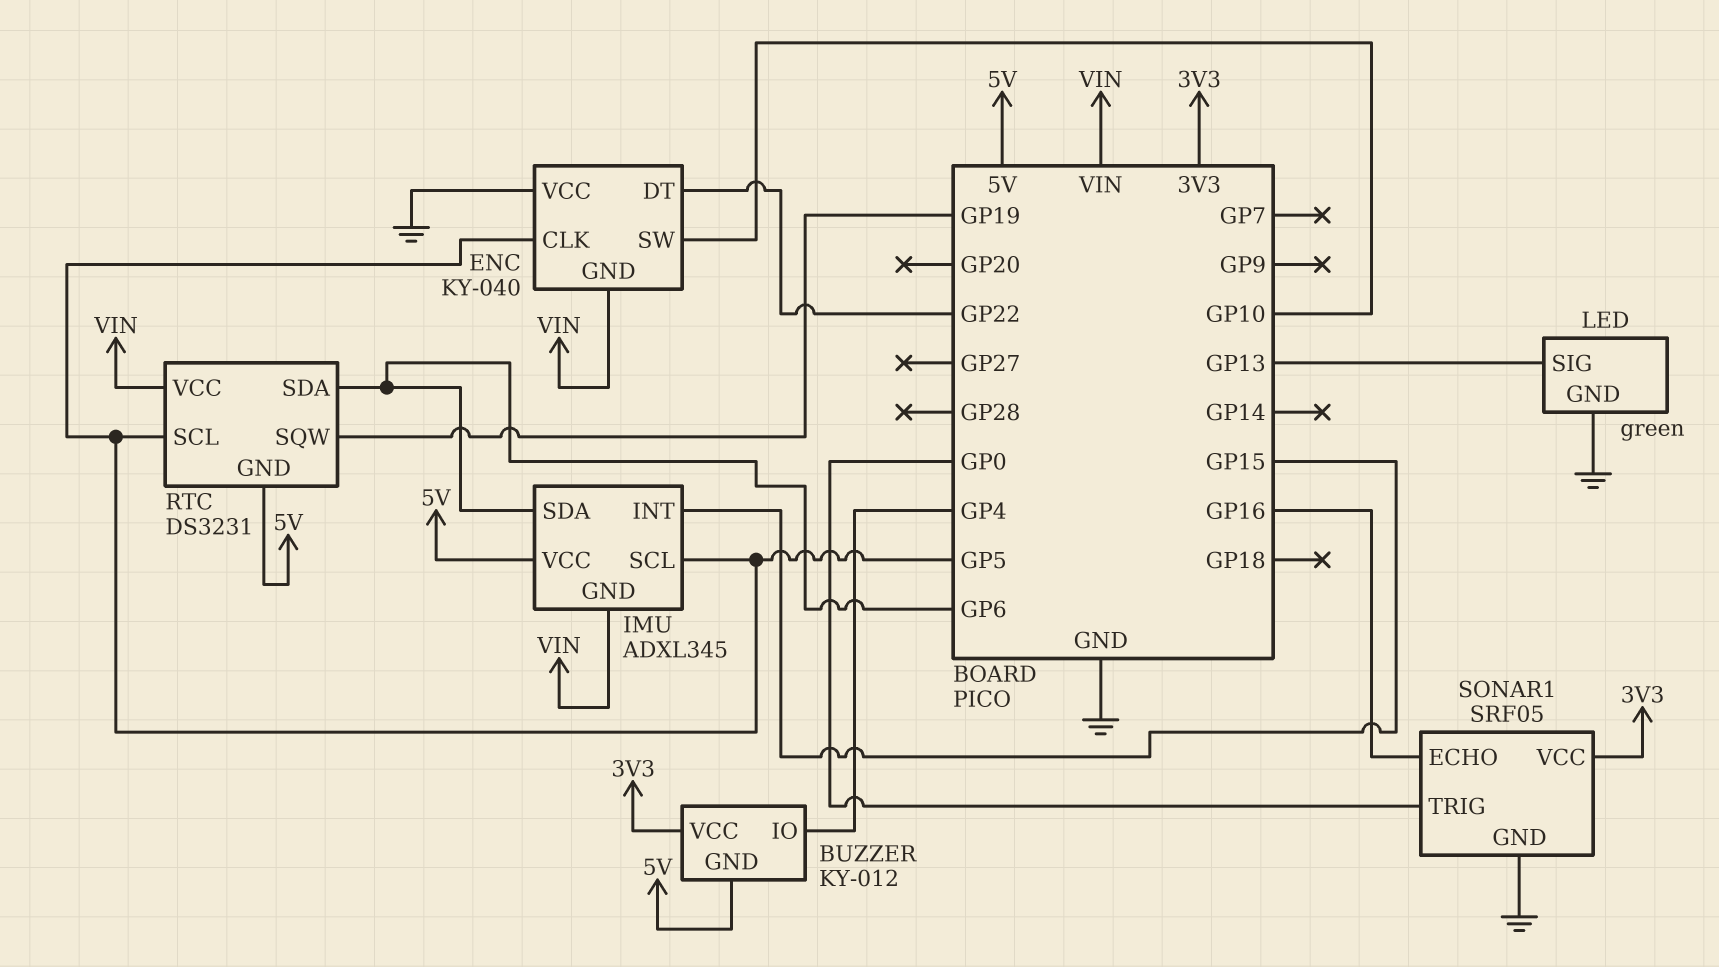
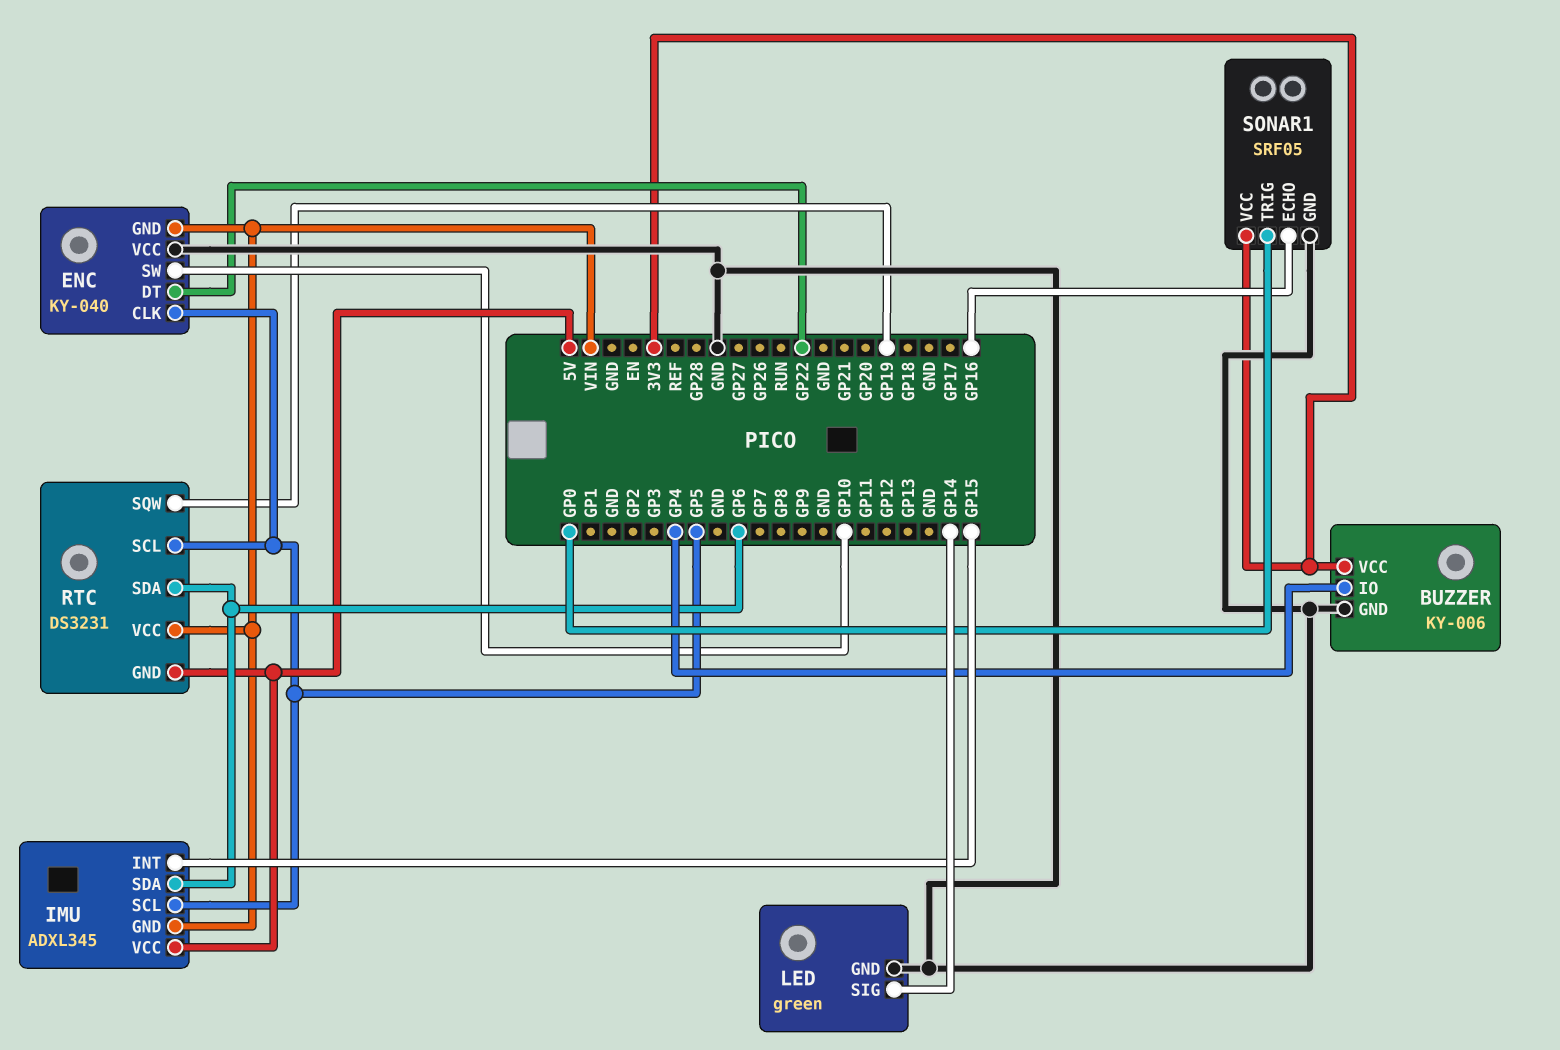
BUZZER: KY-012 -> KY-006
BUZZER pin GND: 5V -> GND
LED pin SIG: GP13 -> GP14

